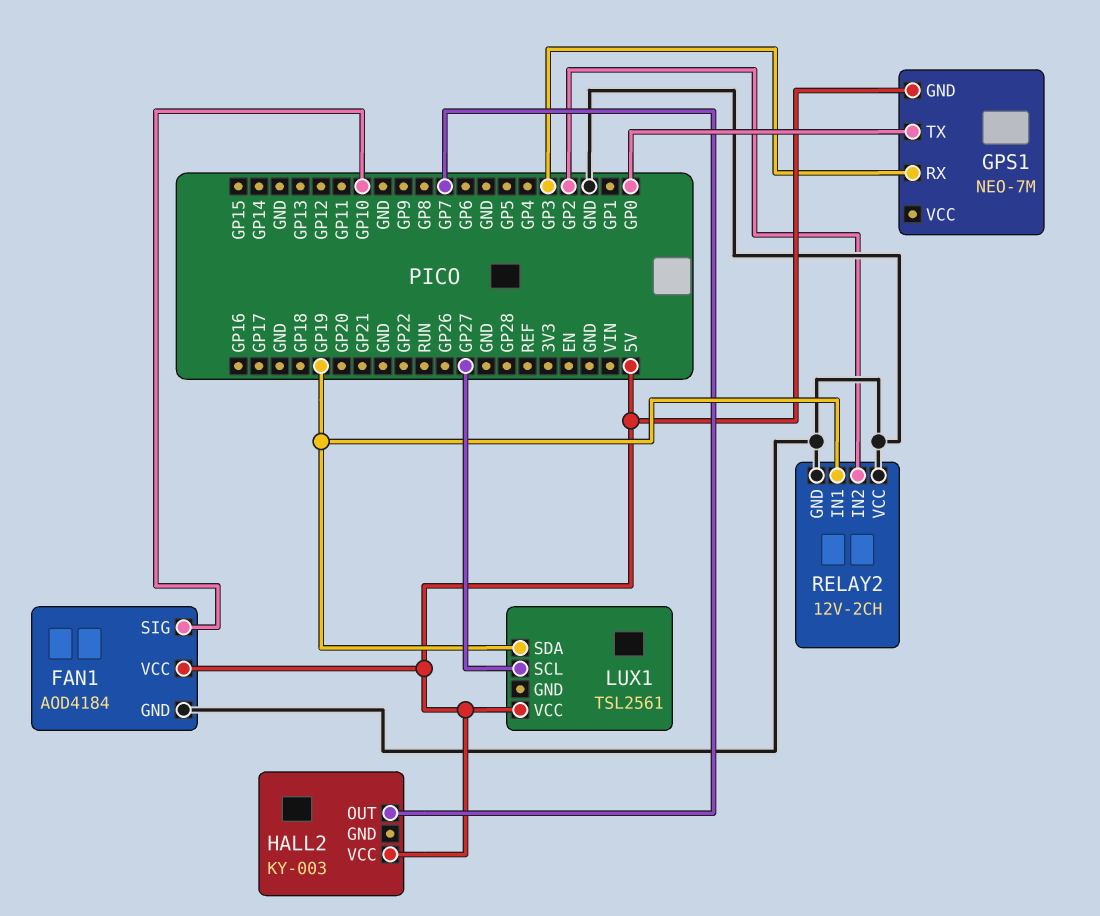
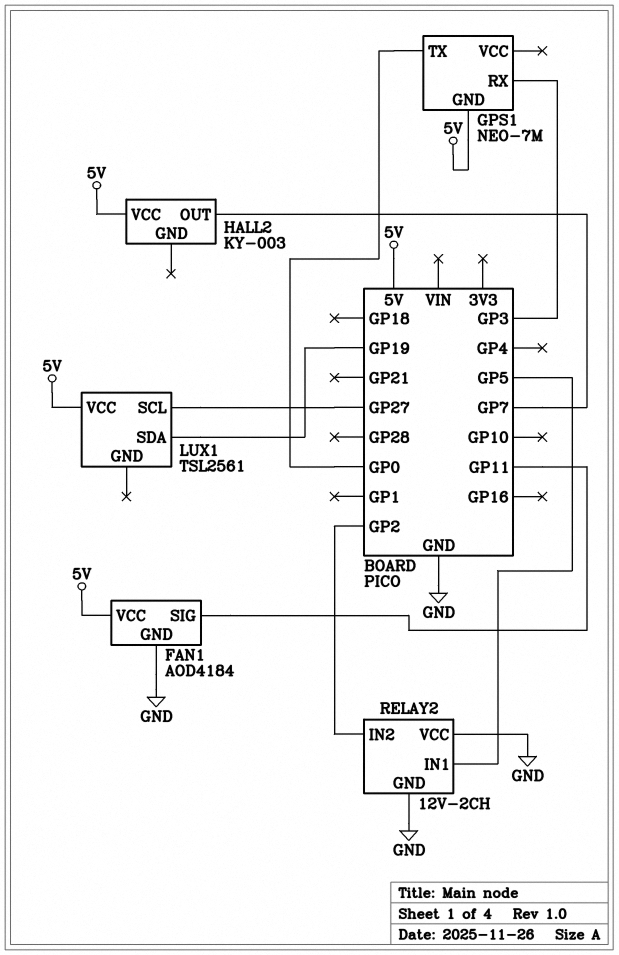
FAN1 pin SIG: GP10 -> GP11
RELAY2 pin IN1: GP19 -> GP5

